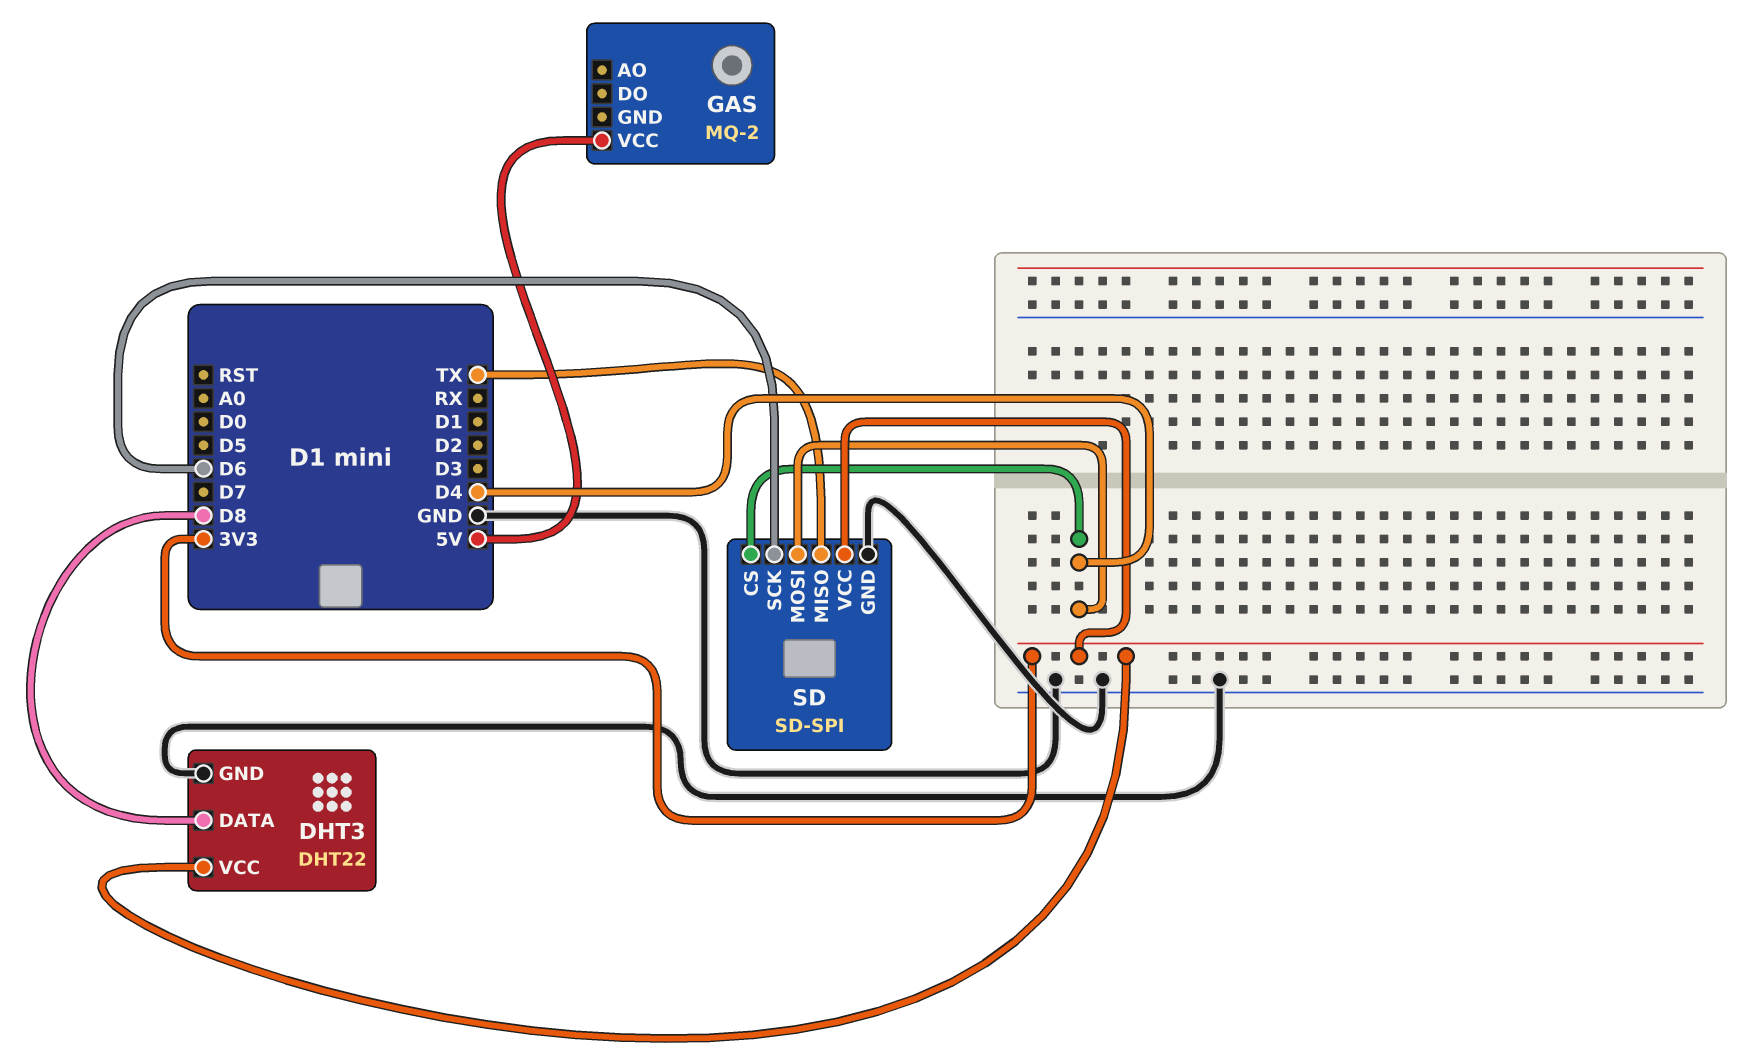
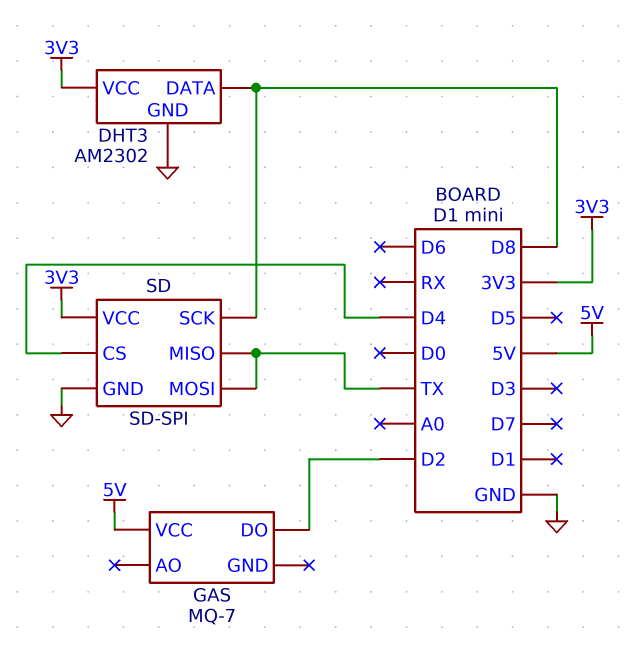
DHT3: DHT22 -> AM2302
GAS: MQ-2 -> MQ-7
GAS pin DO: none -> D2
SD pin MOSI: D4 -> TX
SD pin SCK: D6 -> D8

